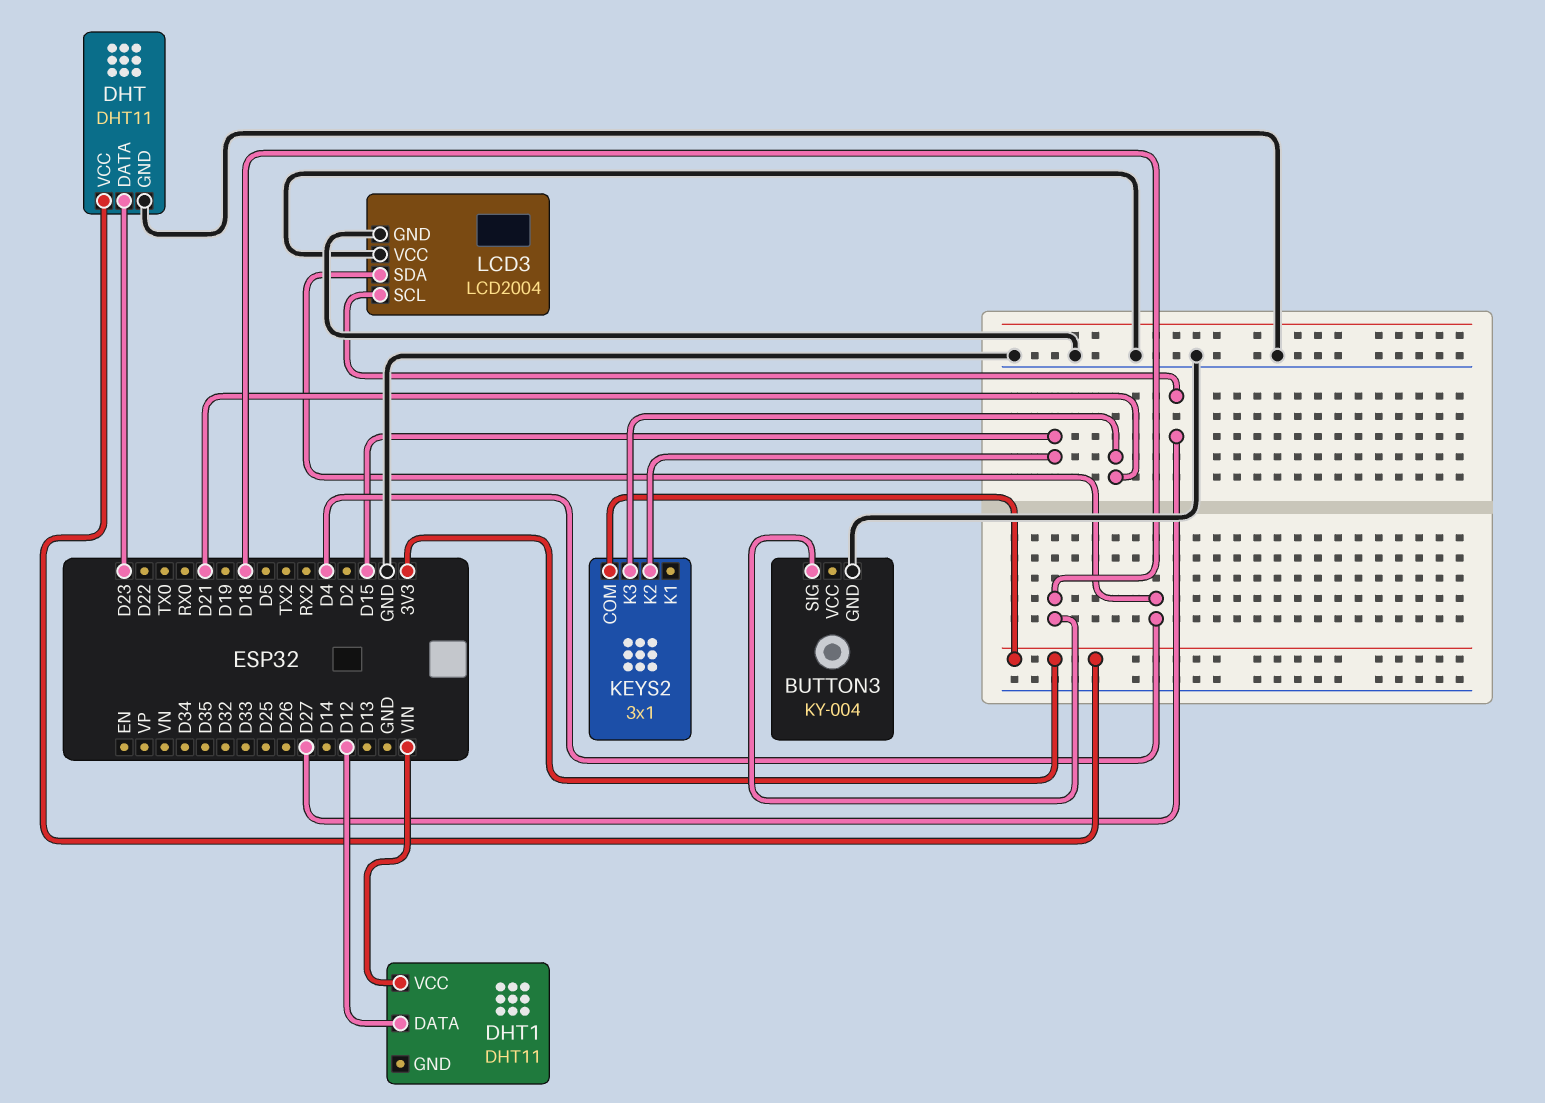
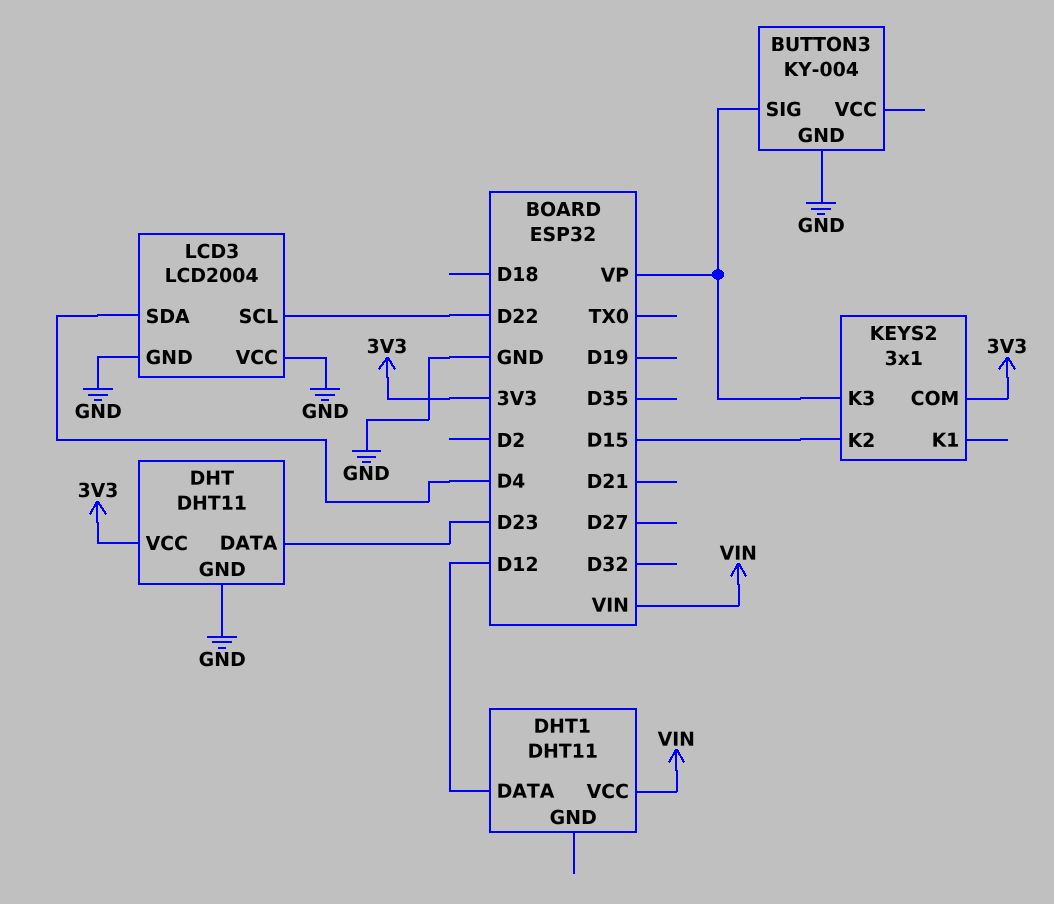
BUTTON3 pin SIG: D18 -> VP
KEYS2 pin K3: D21 -> VP
LCD3 pin SCL: D27 -> D22

